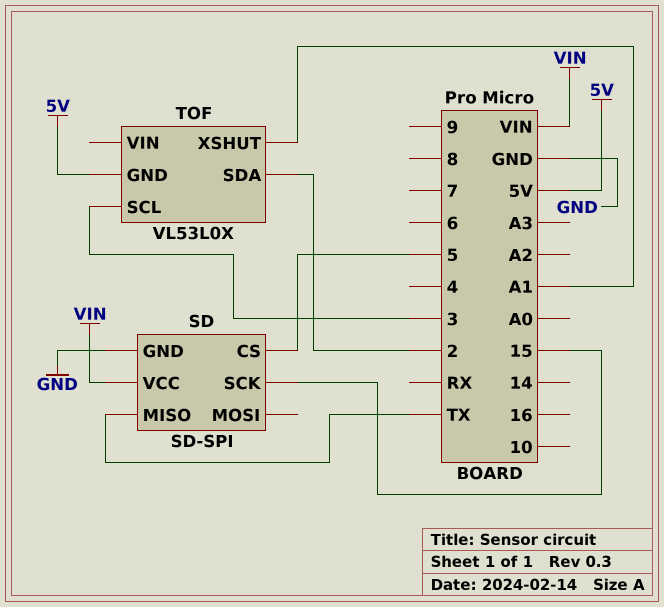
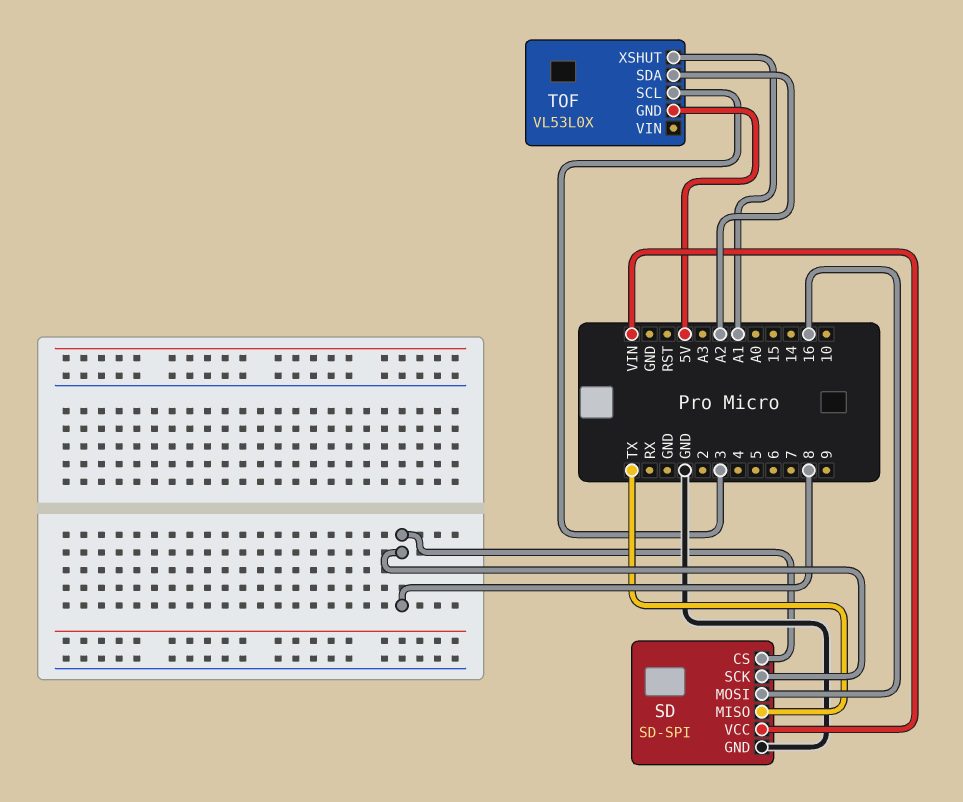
SD pin CS: 5 -> 8
SD pin MOSI: none -> 16
SD pin SCK: 15 -> 8
TOF pin SDA: 2 -> A2

